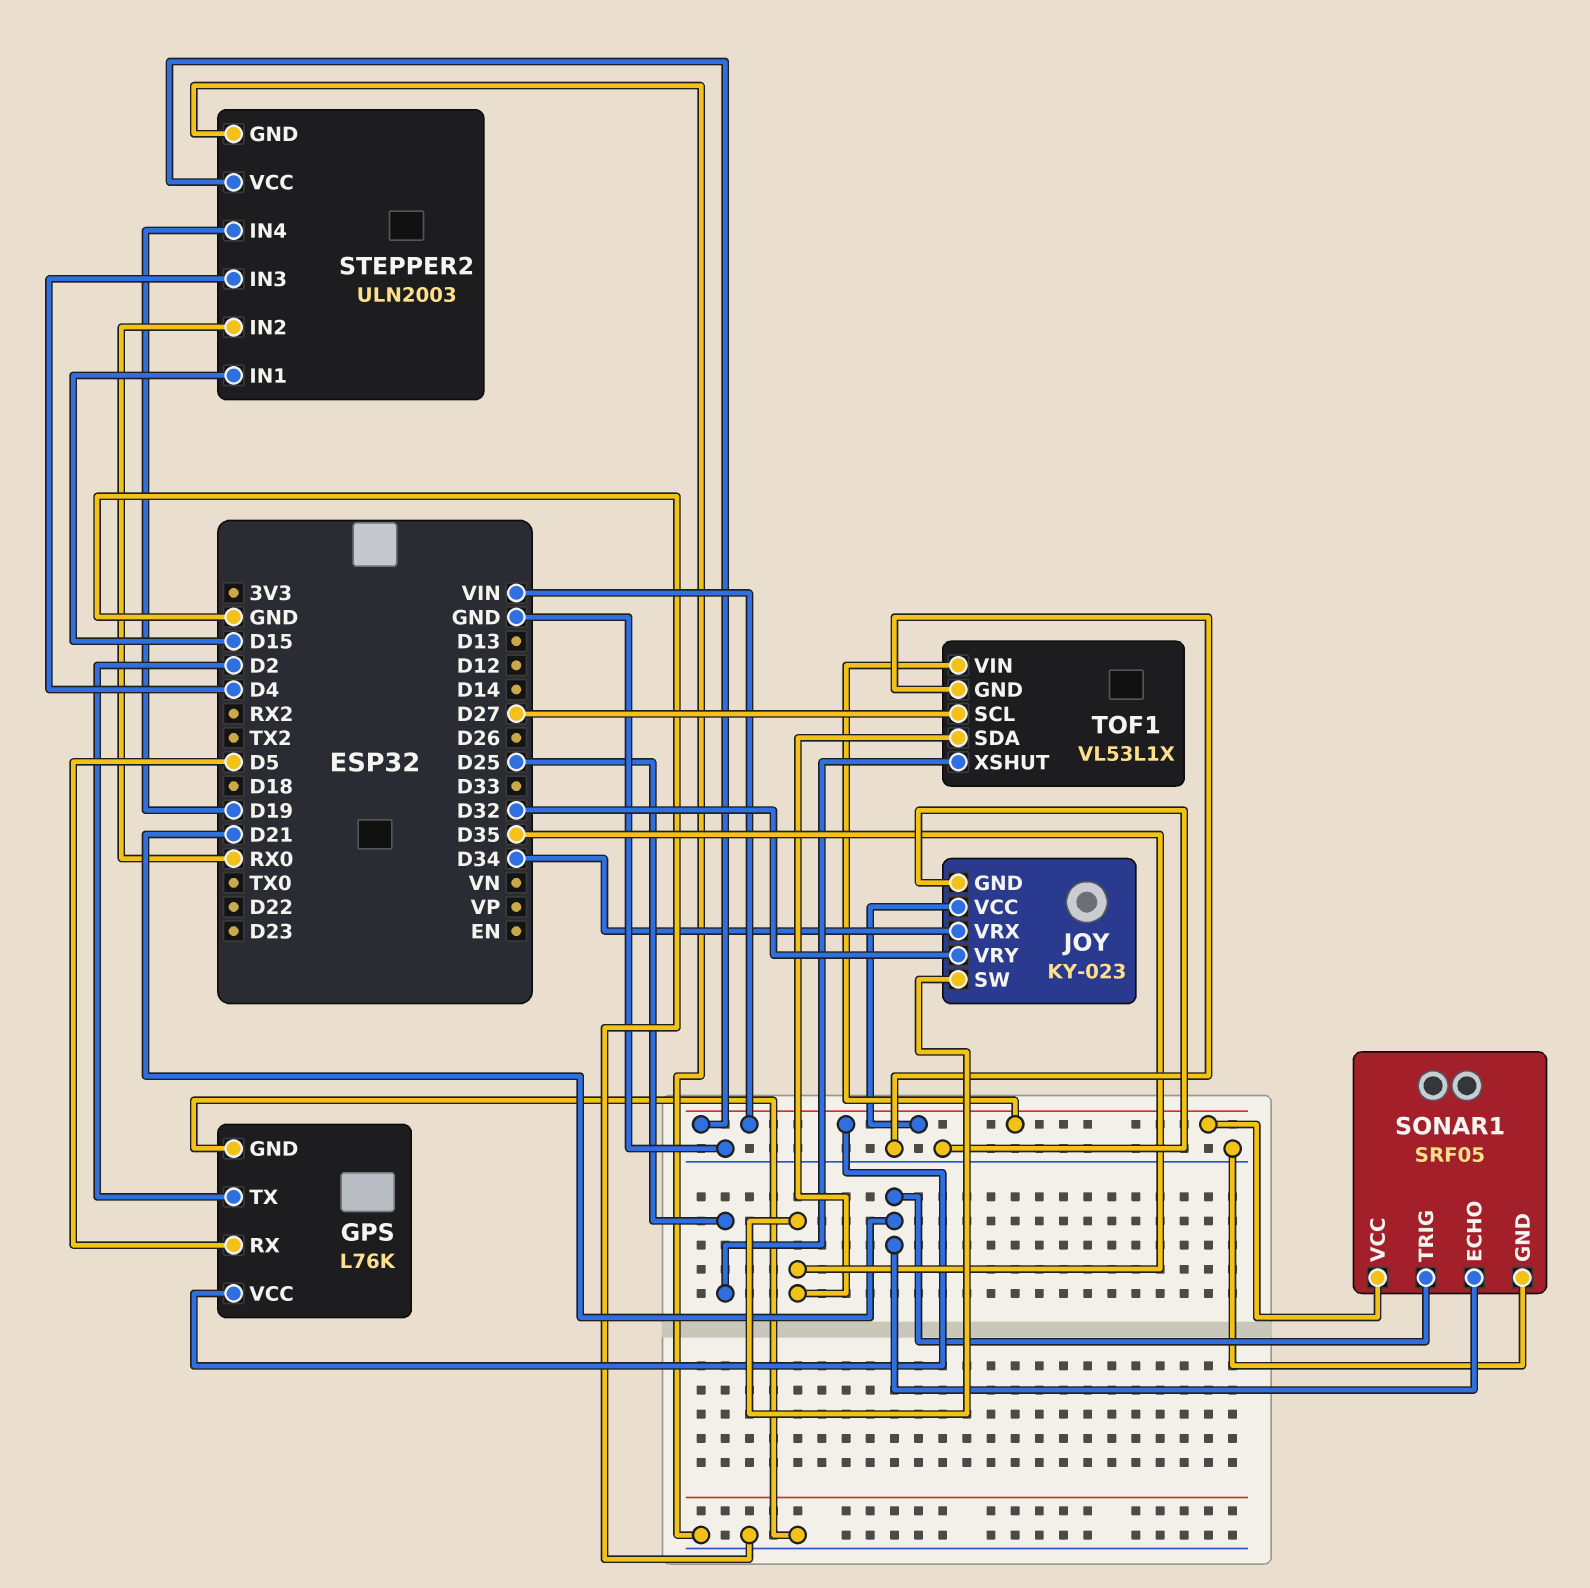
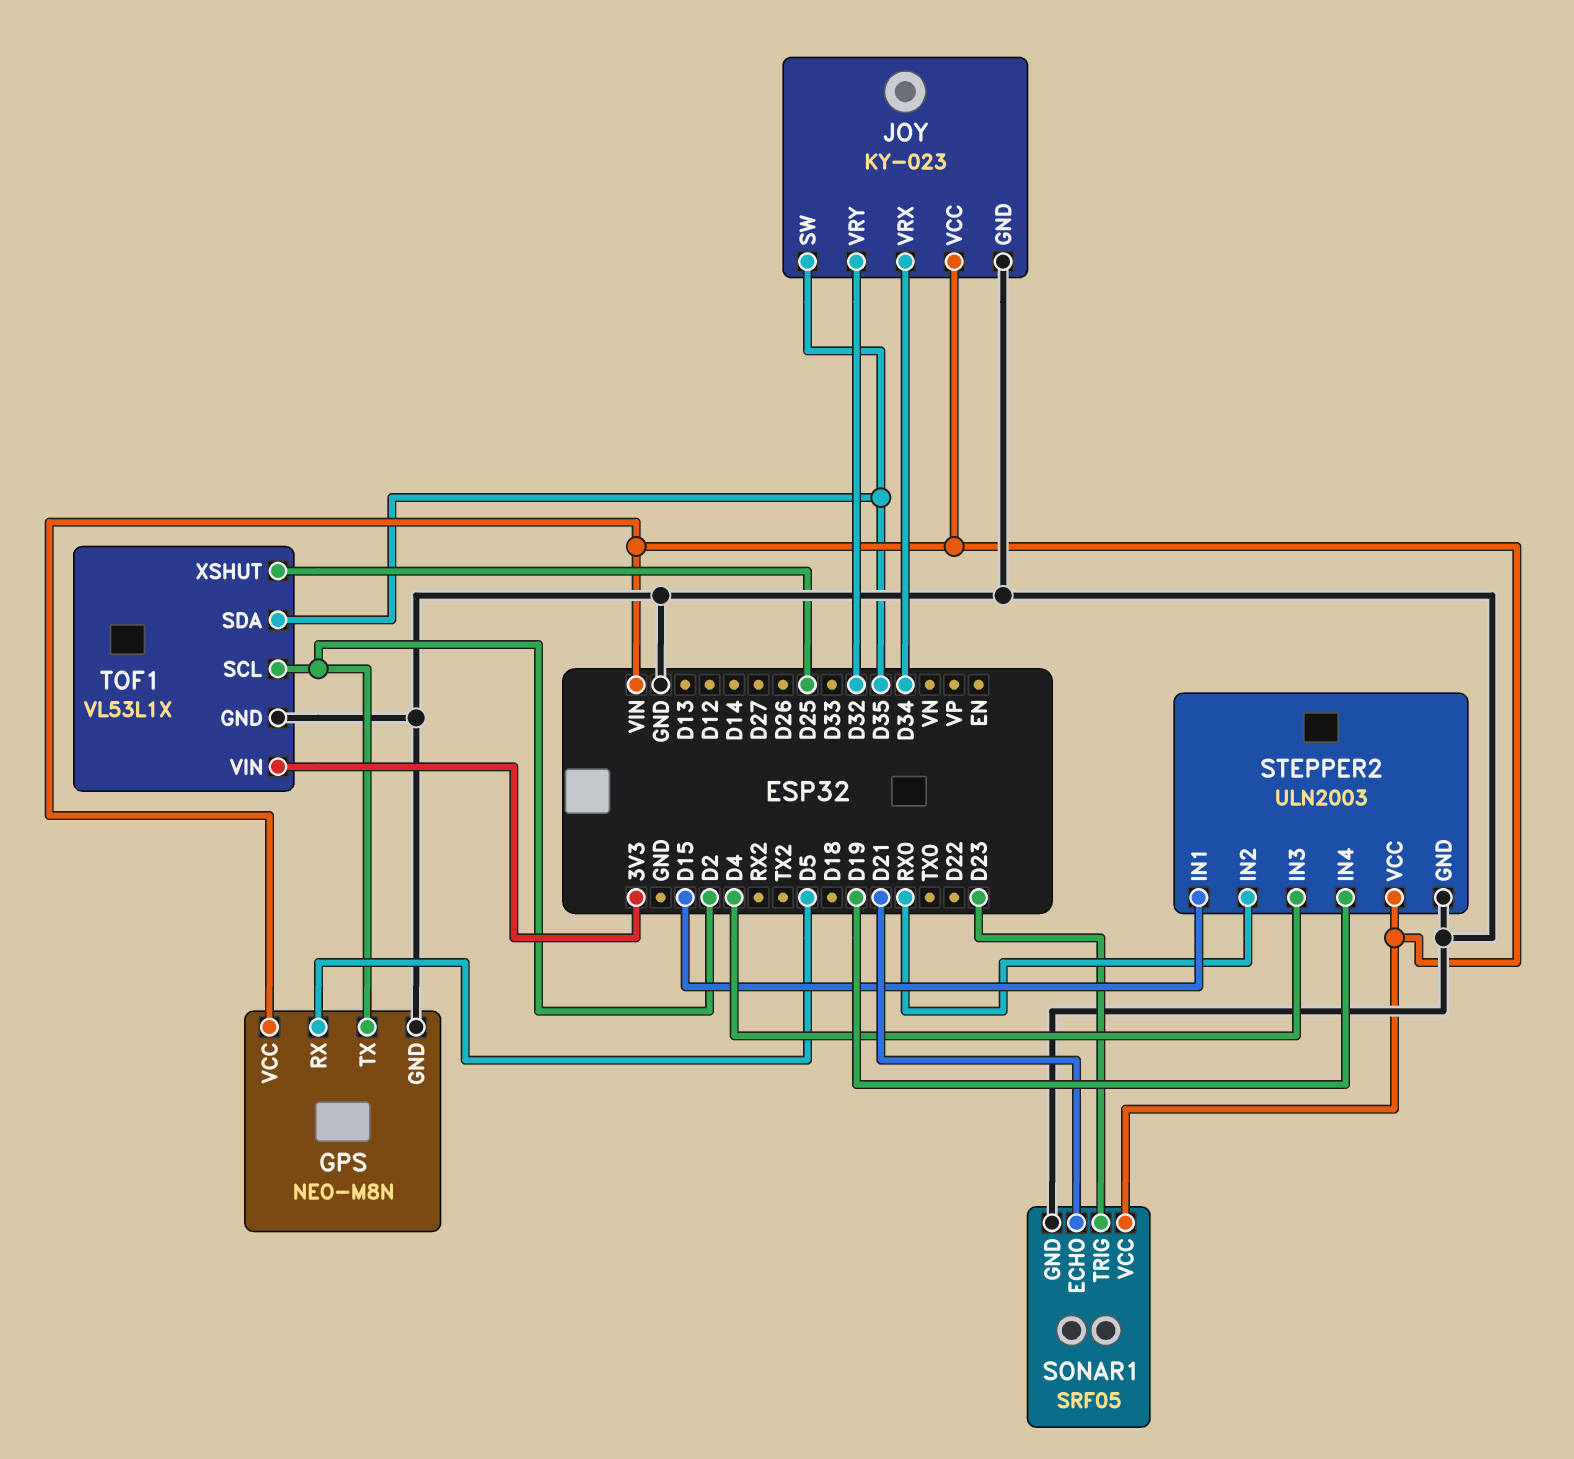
GPS: L76K -> NEO-M8N
SONAR1 pin TRIG: D21 -> D23
TOF1 pin SCL: D27 -> D2
TOF1 pin VIN: VIN -> 3V3

